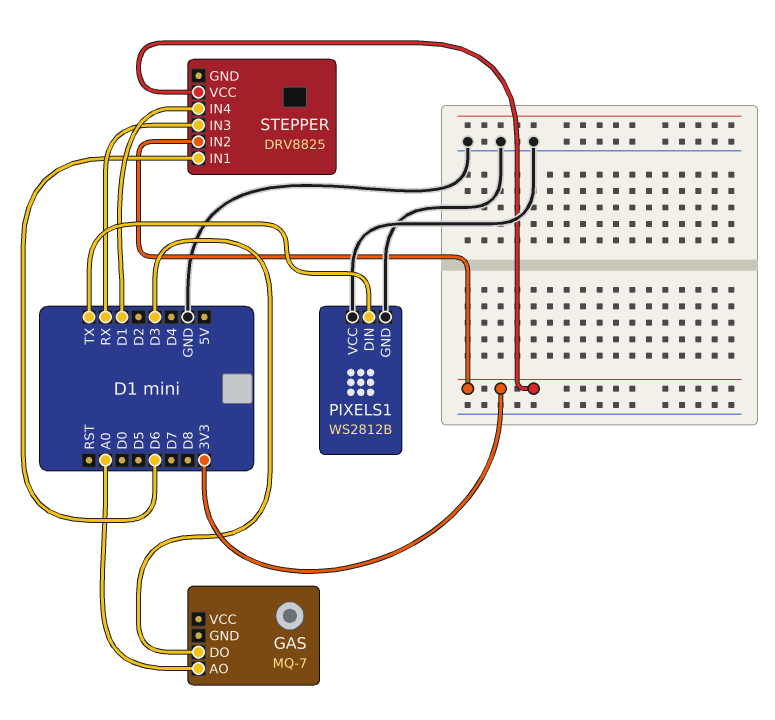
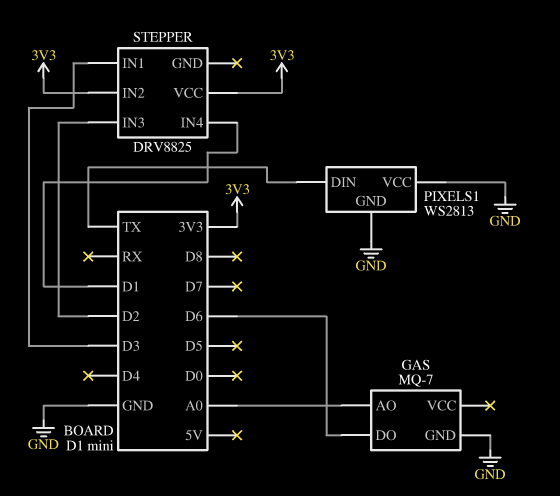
GAS pin DO: D3 -> D6
GAS pin GND: none -> GND
PIXELS1: WS2812B -> WS2813
STEPPER pin IN1: D6 -> D3
STEPPER pin IN3: RX -> D2

